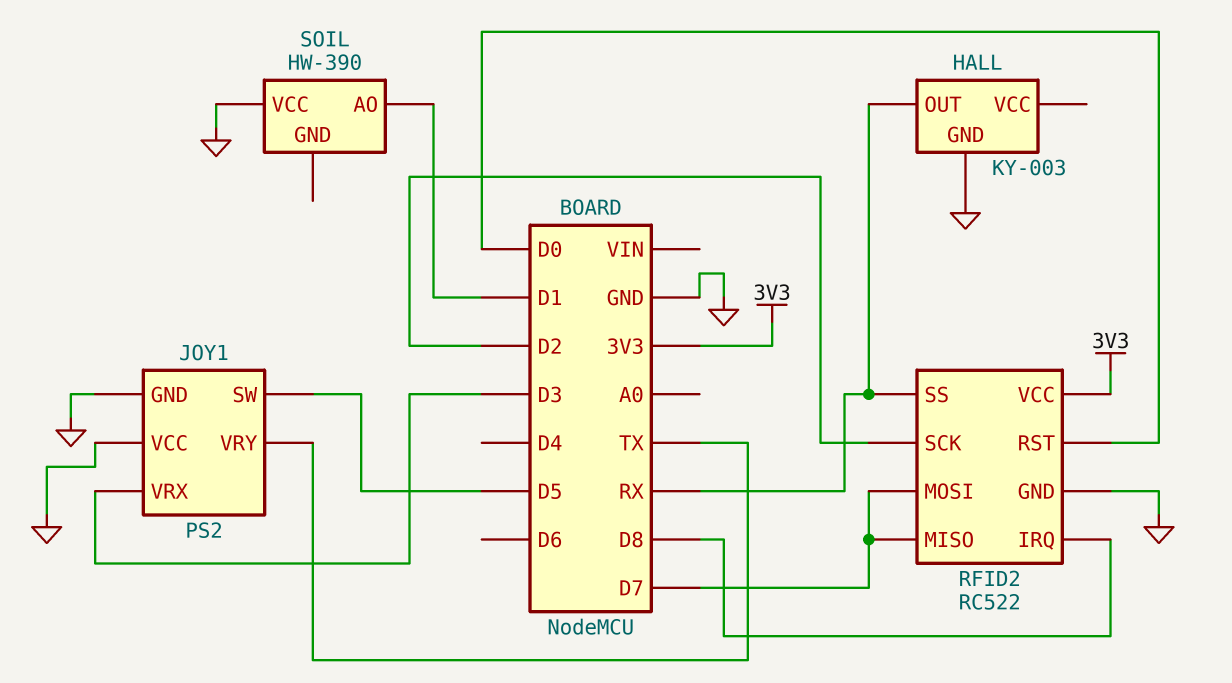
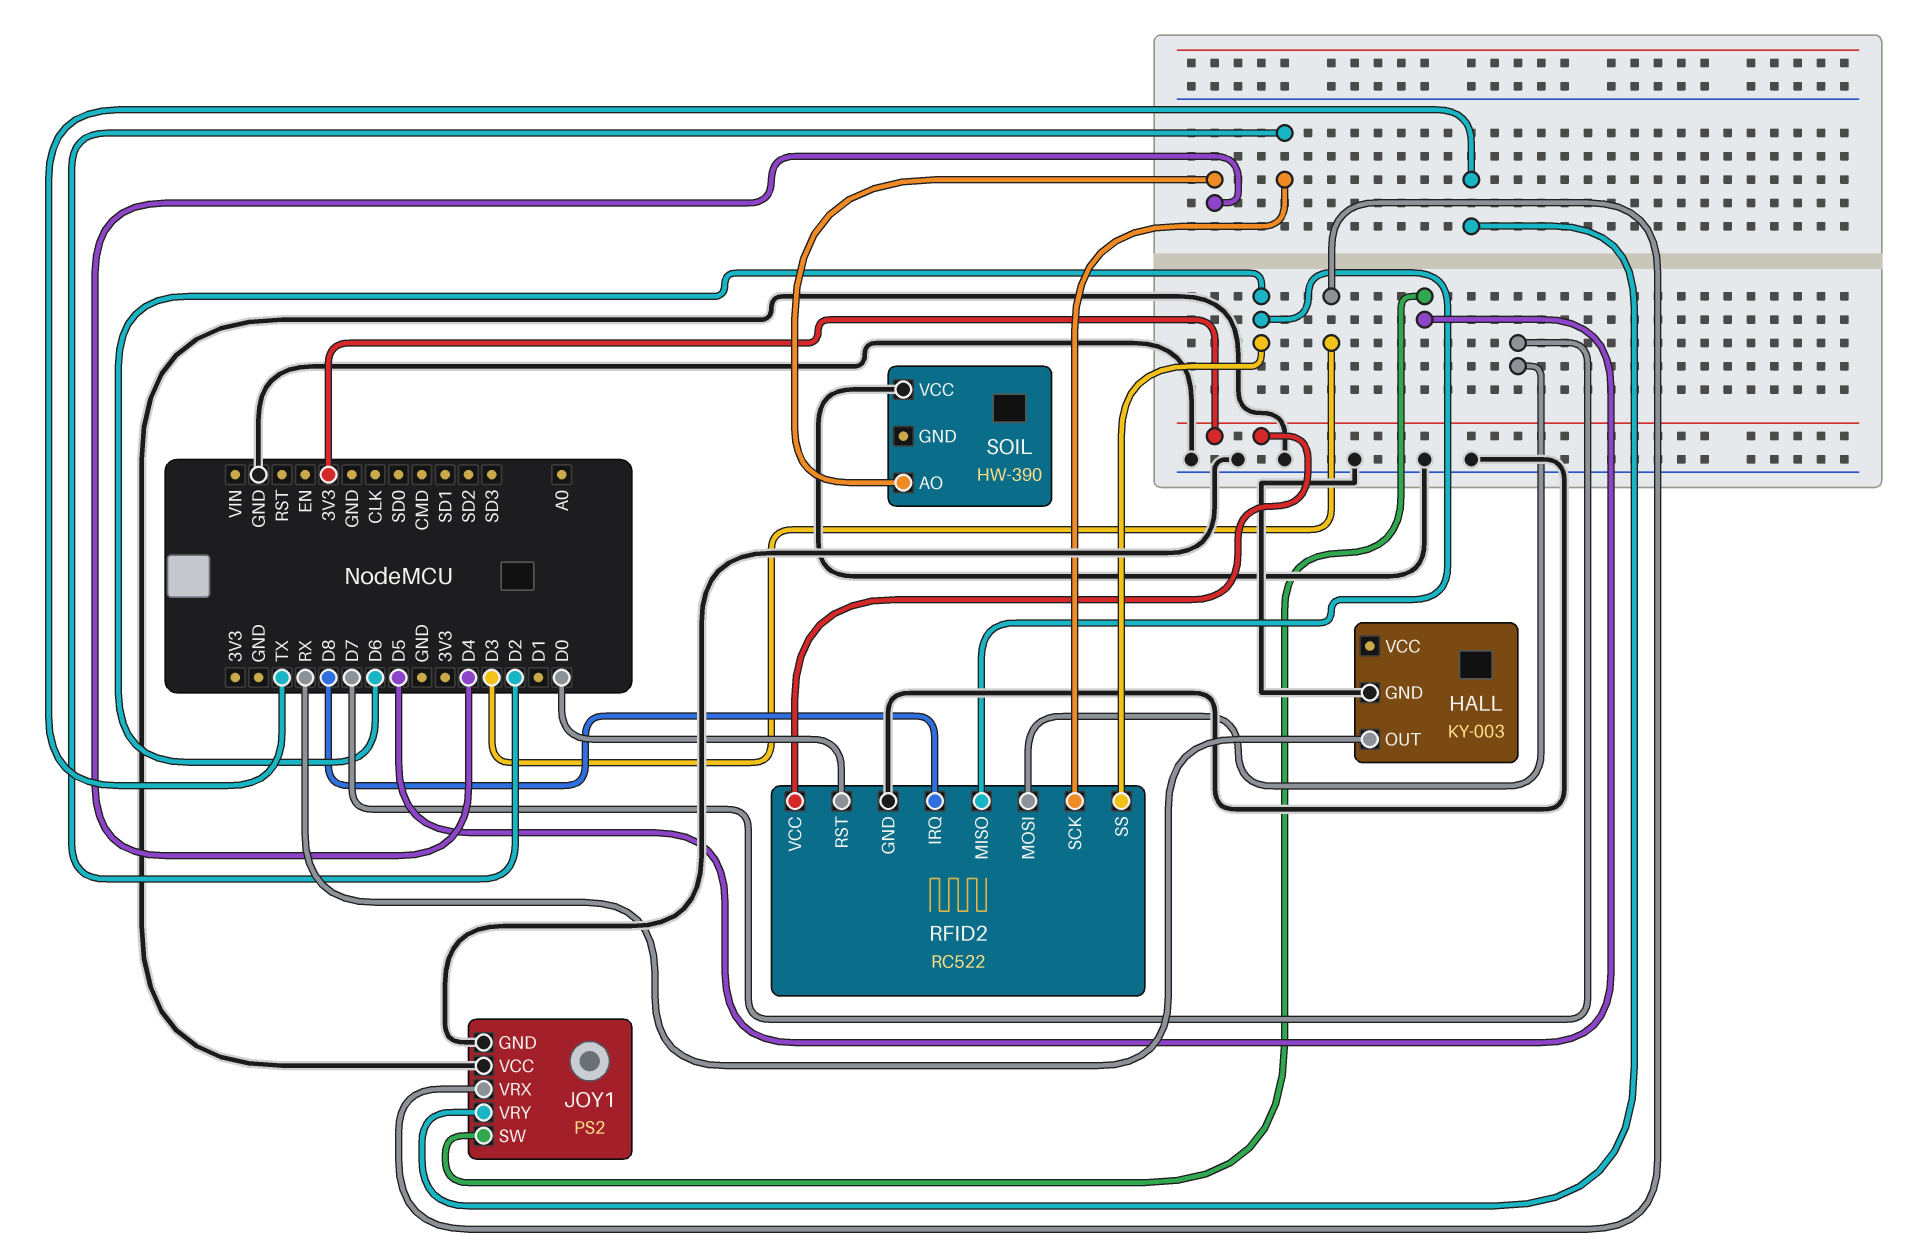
RFID2 pin MISO: D7 -> D6
RFID2 pin SS: RX -> D6
SOIL pin AO: D1 -> D4

